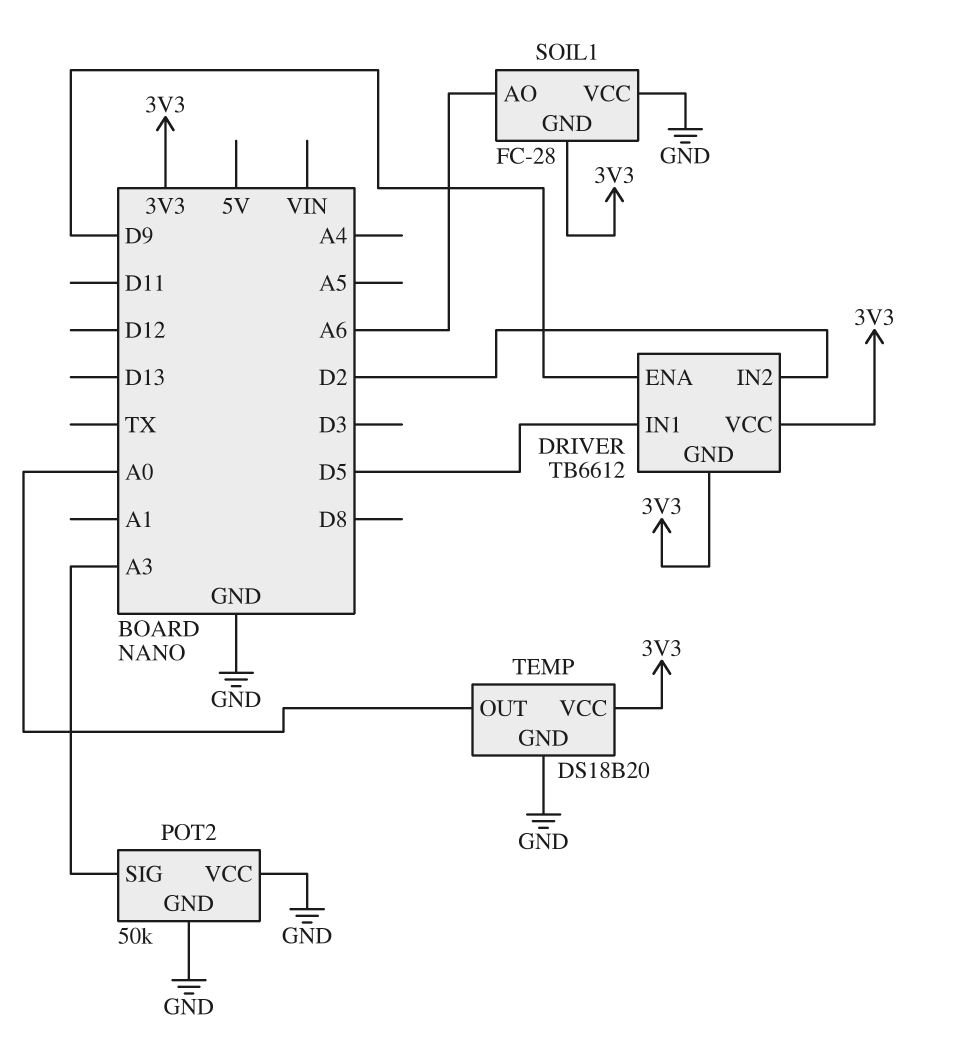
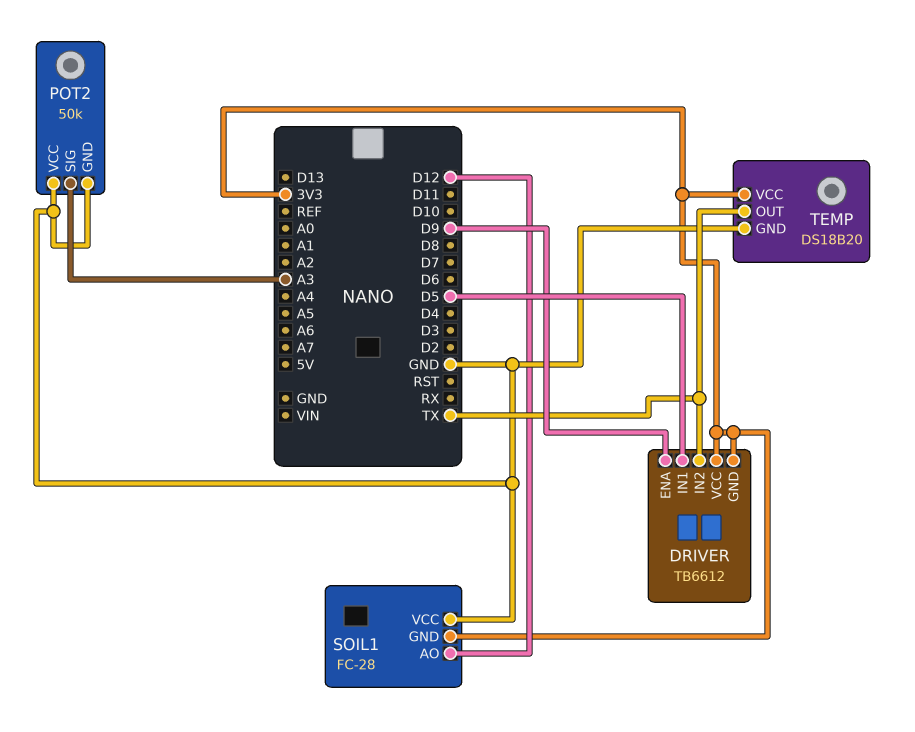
DRIVER pin IN2: D2 -> TX
SOIL1 pin AO: A6 -> D12
TEMP pin OUT: A0 -> TX

